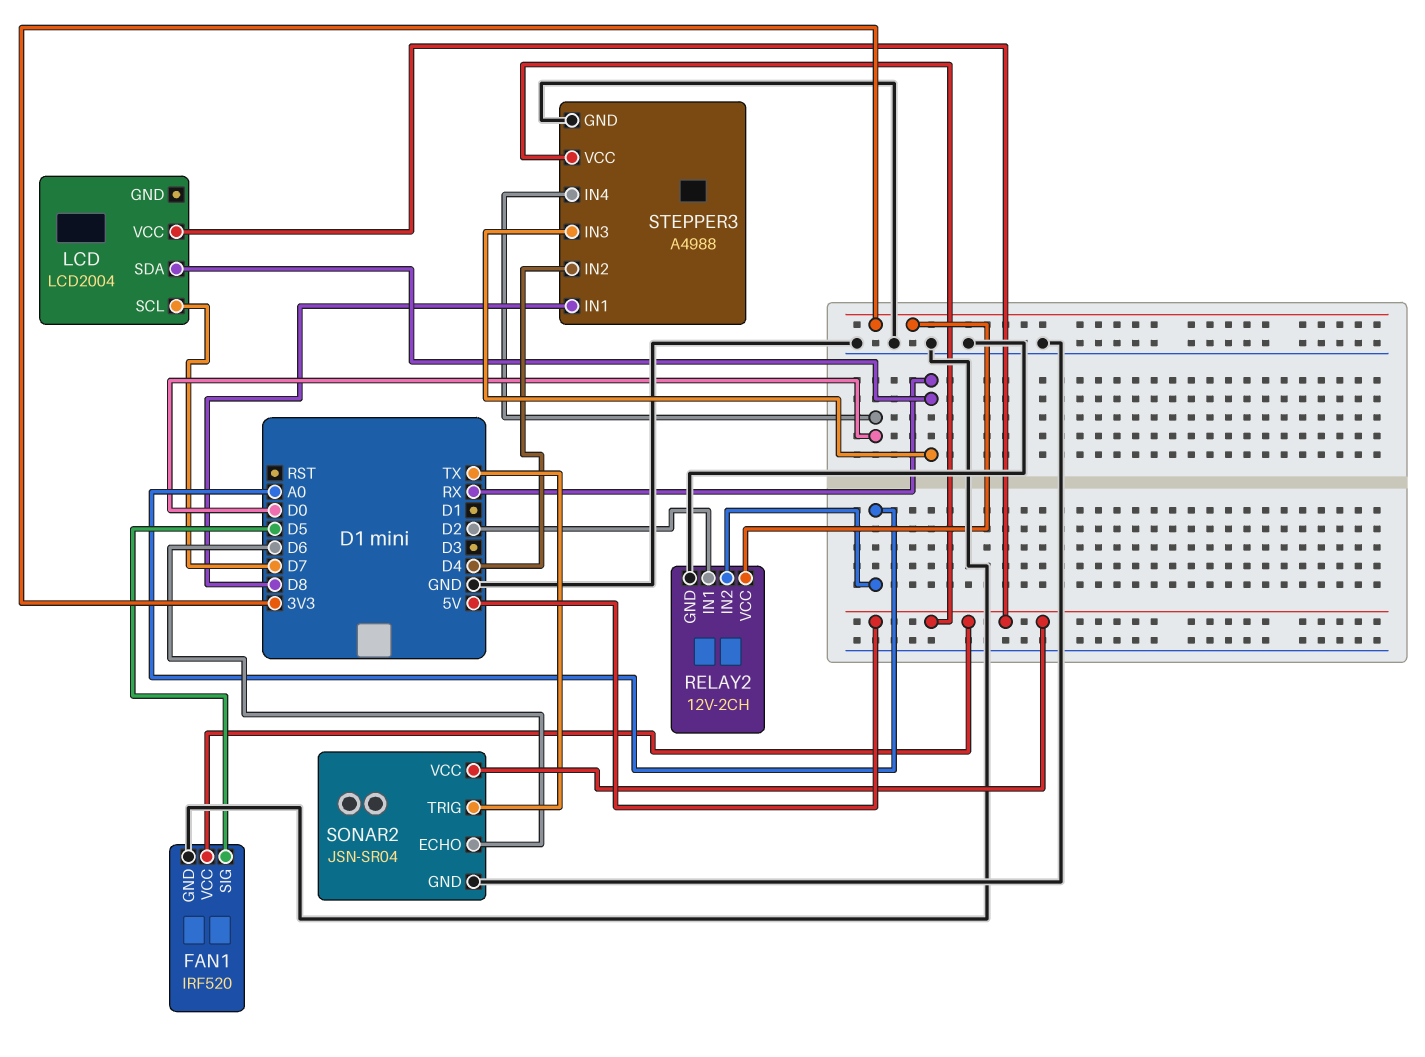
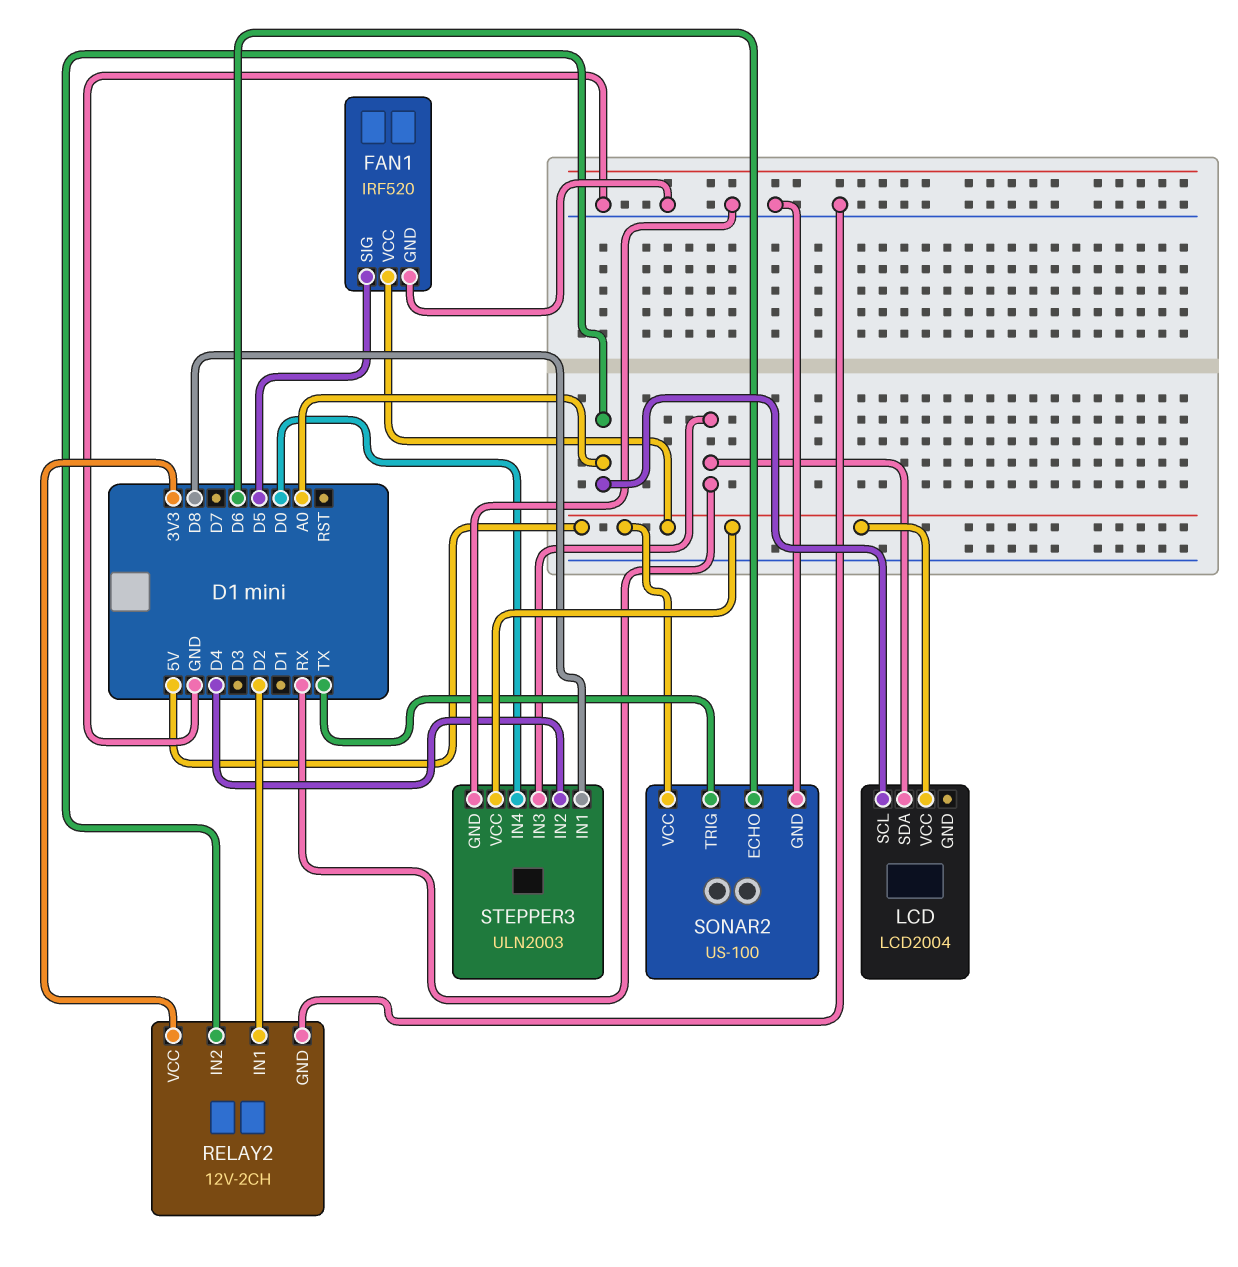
LCD pin SCL: D7 -> A0
SONAR2: JSN-SR04 -> US-100
STEPPER3: A4988 -> ULN2003

